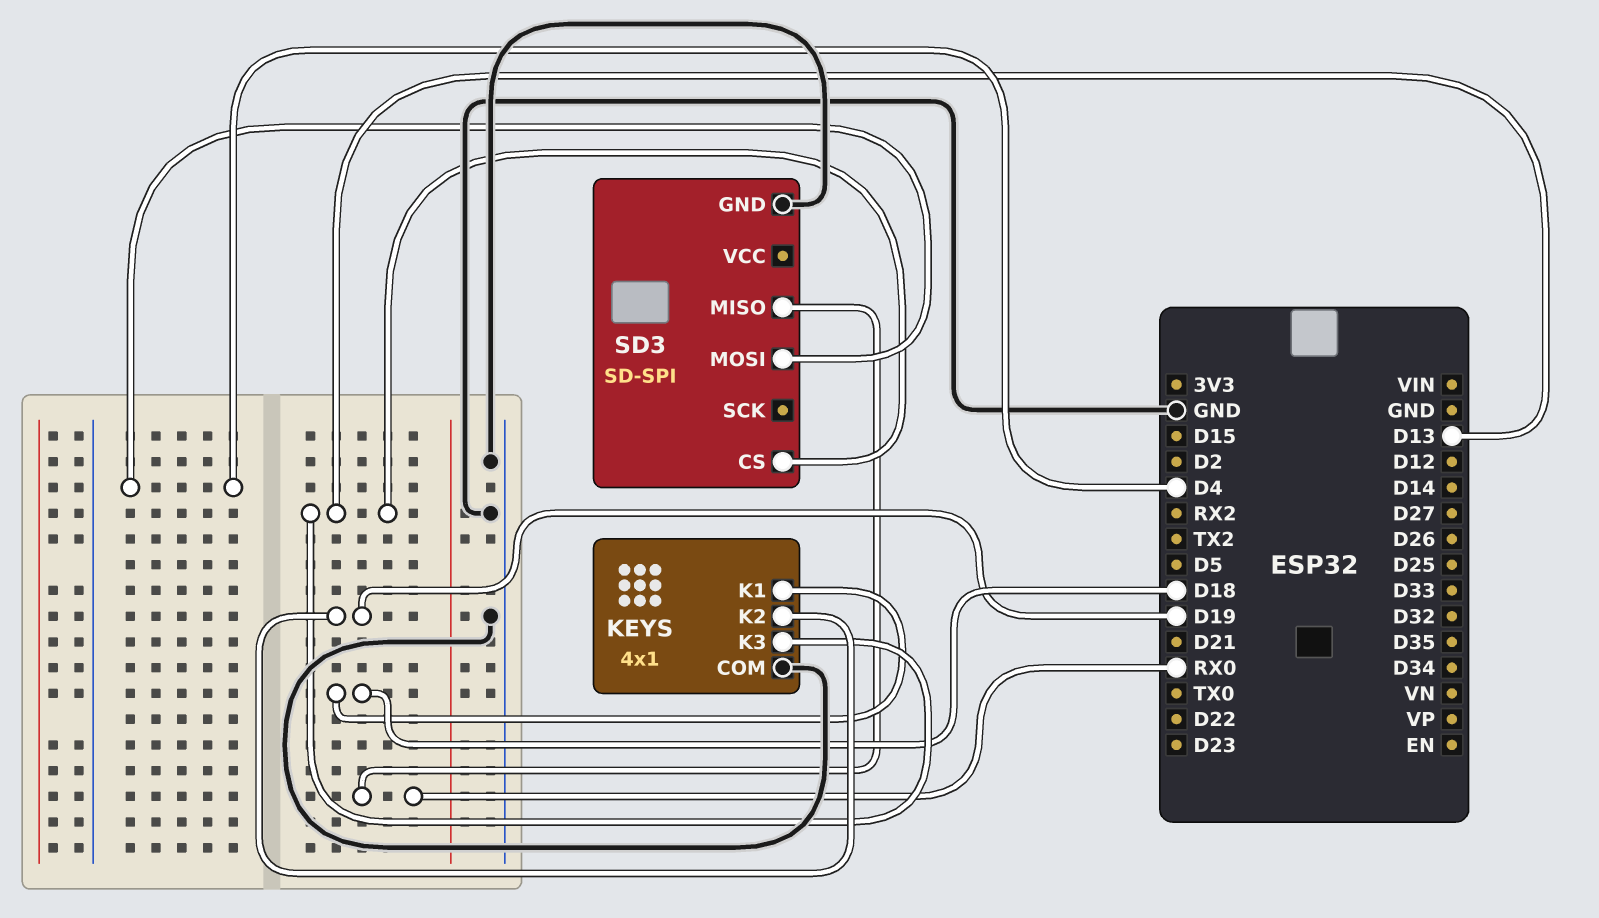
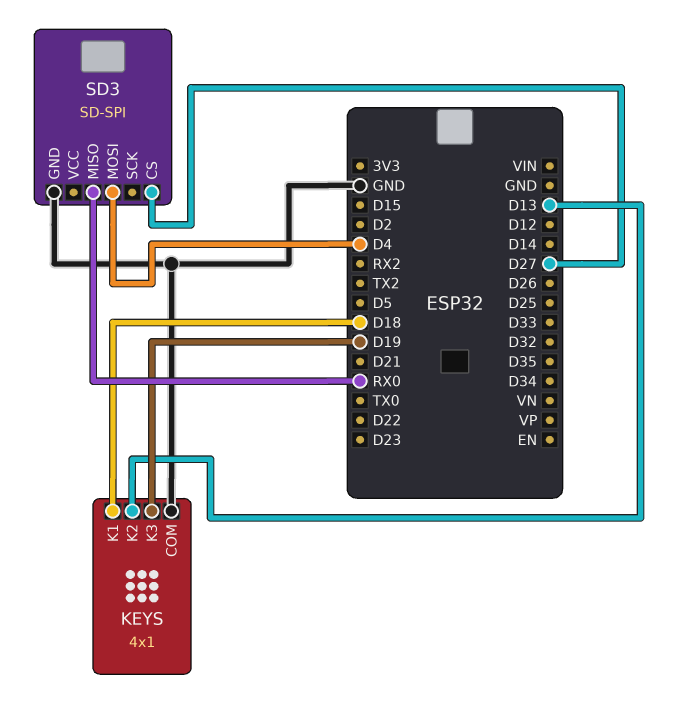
KEYS pin K2: D19 -> D13
KEYS pin K3: D13 -> D19
SD3 pin CS: D13 -> D27

